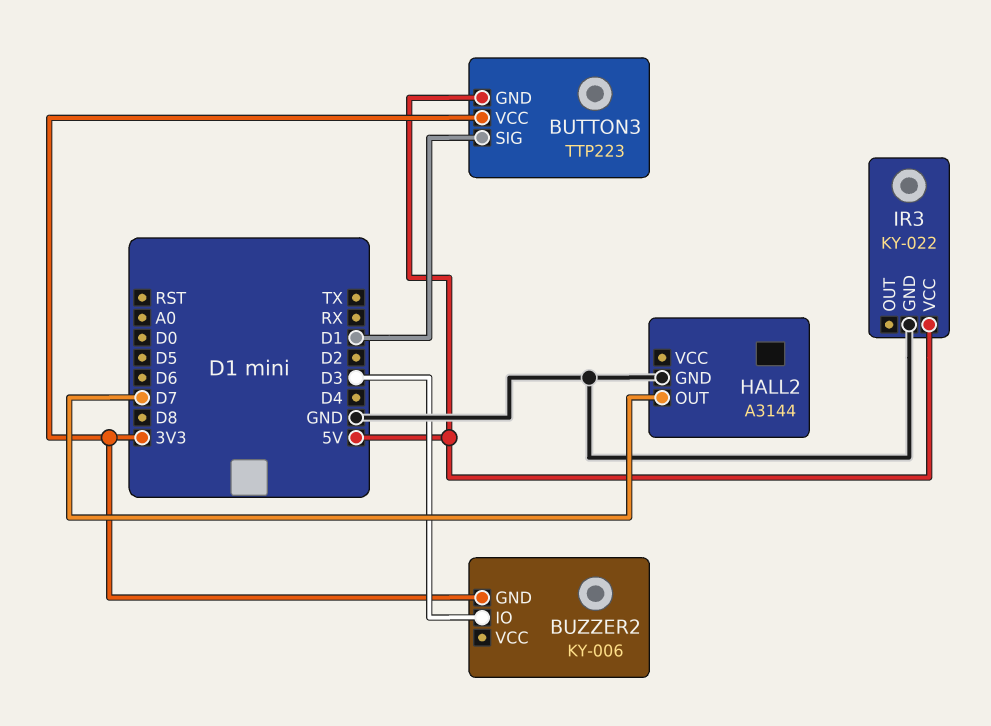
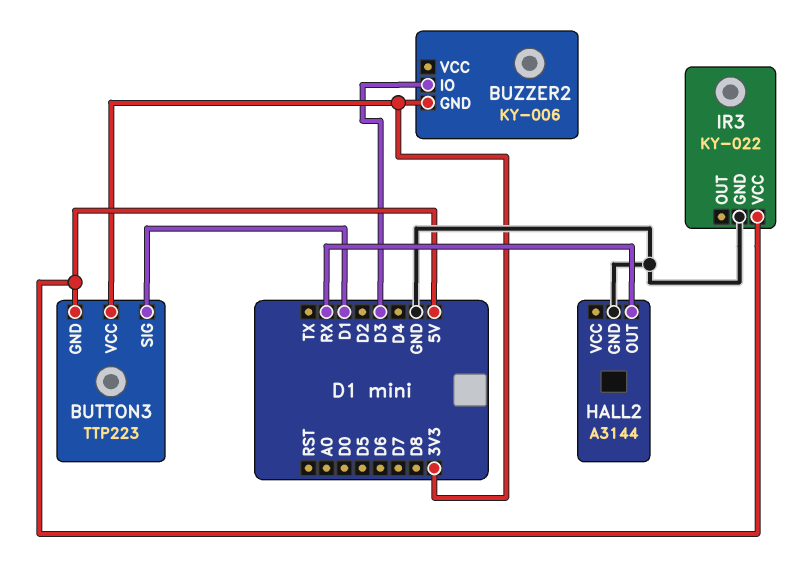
HALL2 pin OUT: D7 -> RX

